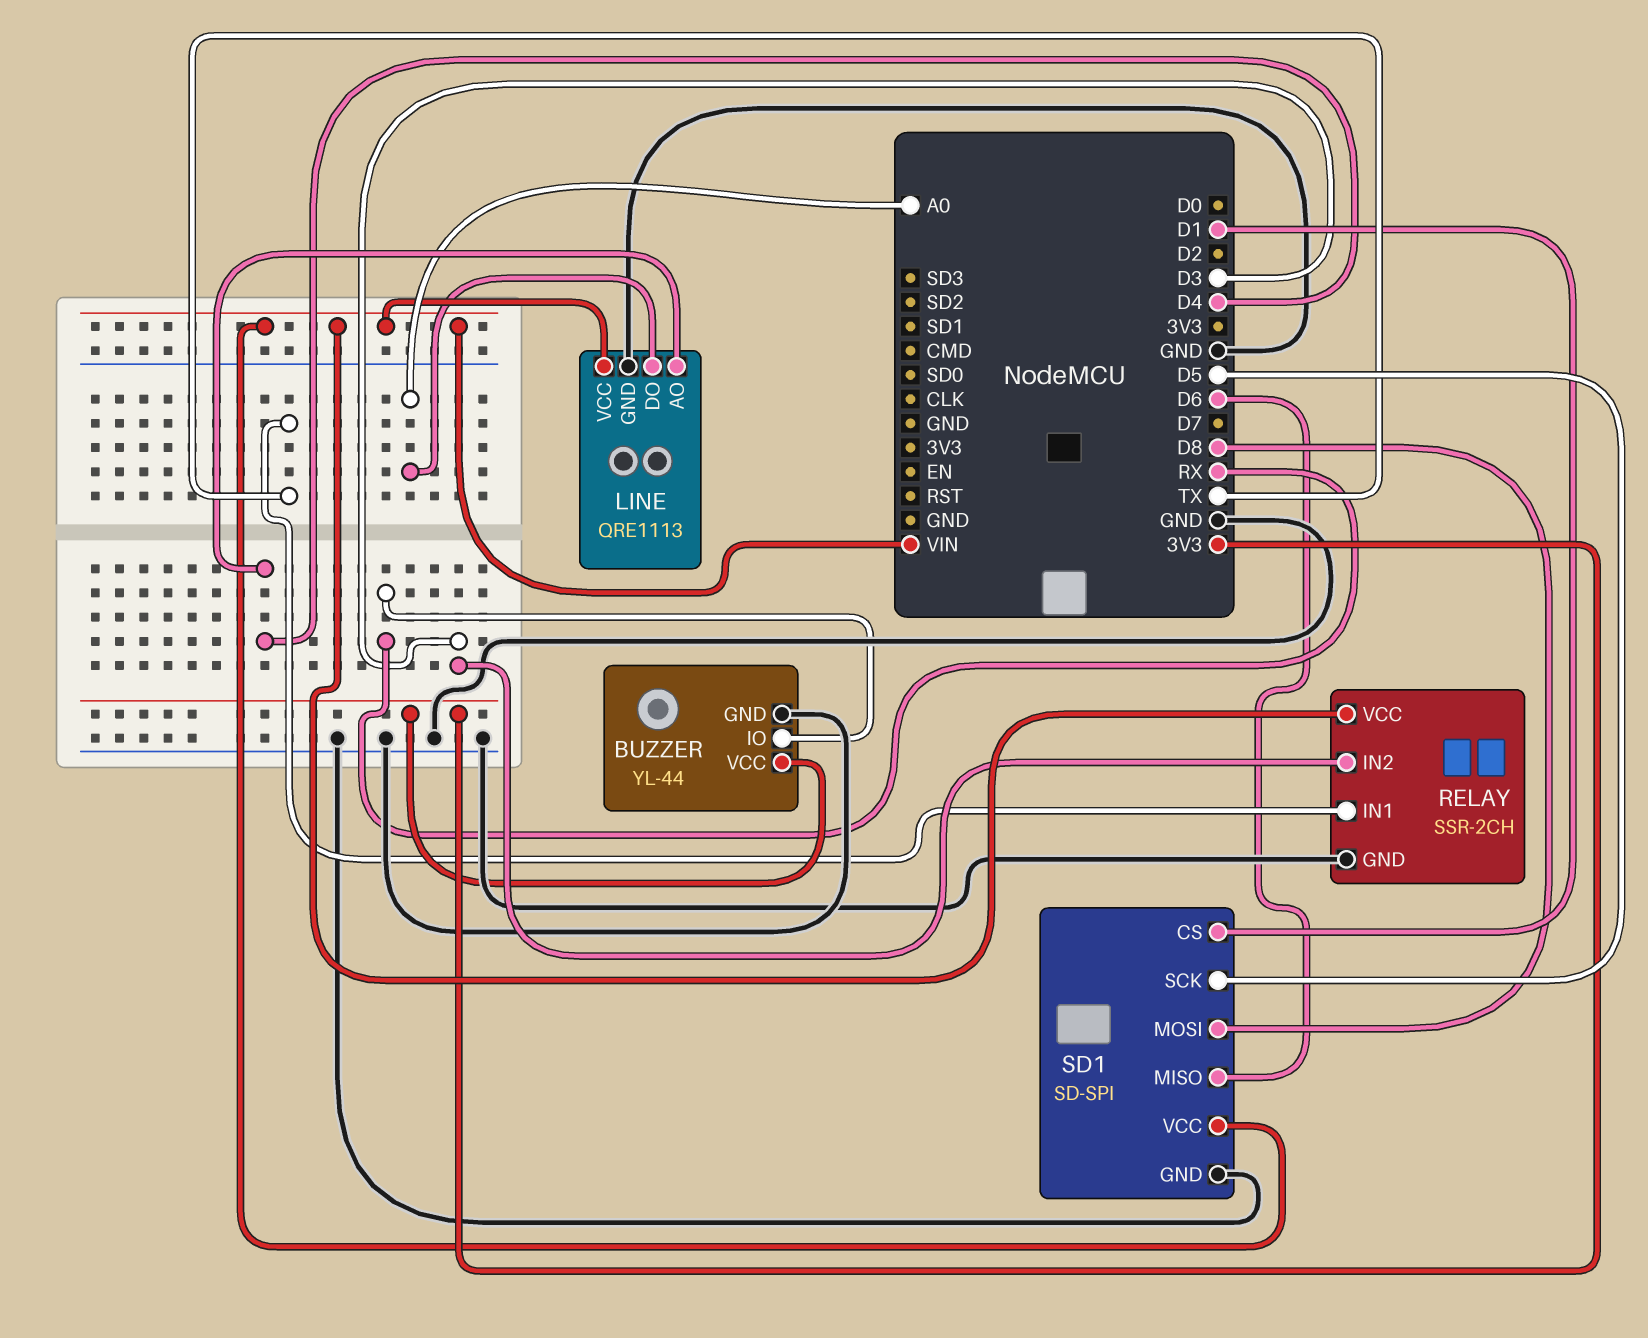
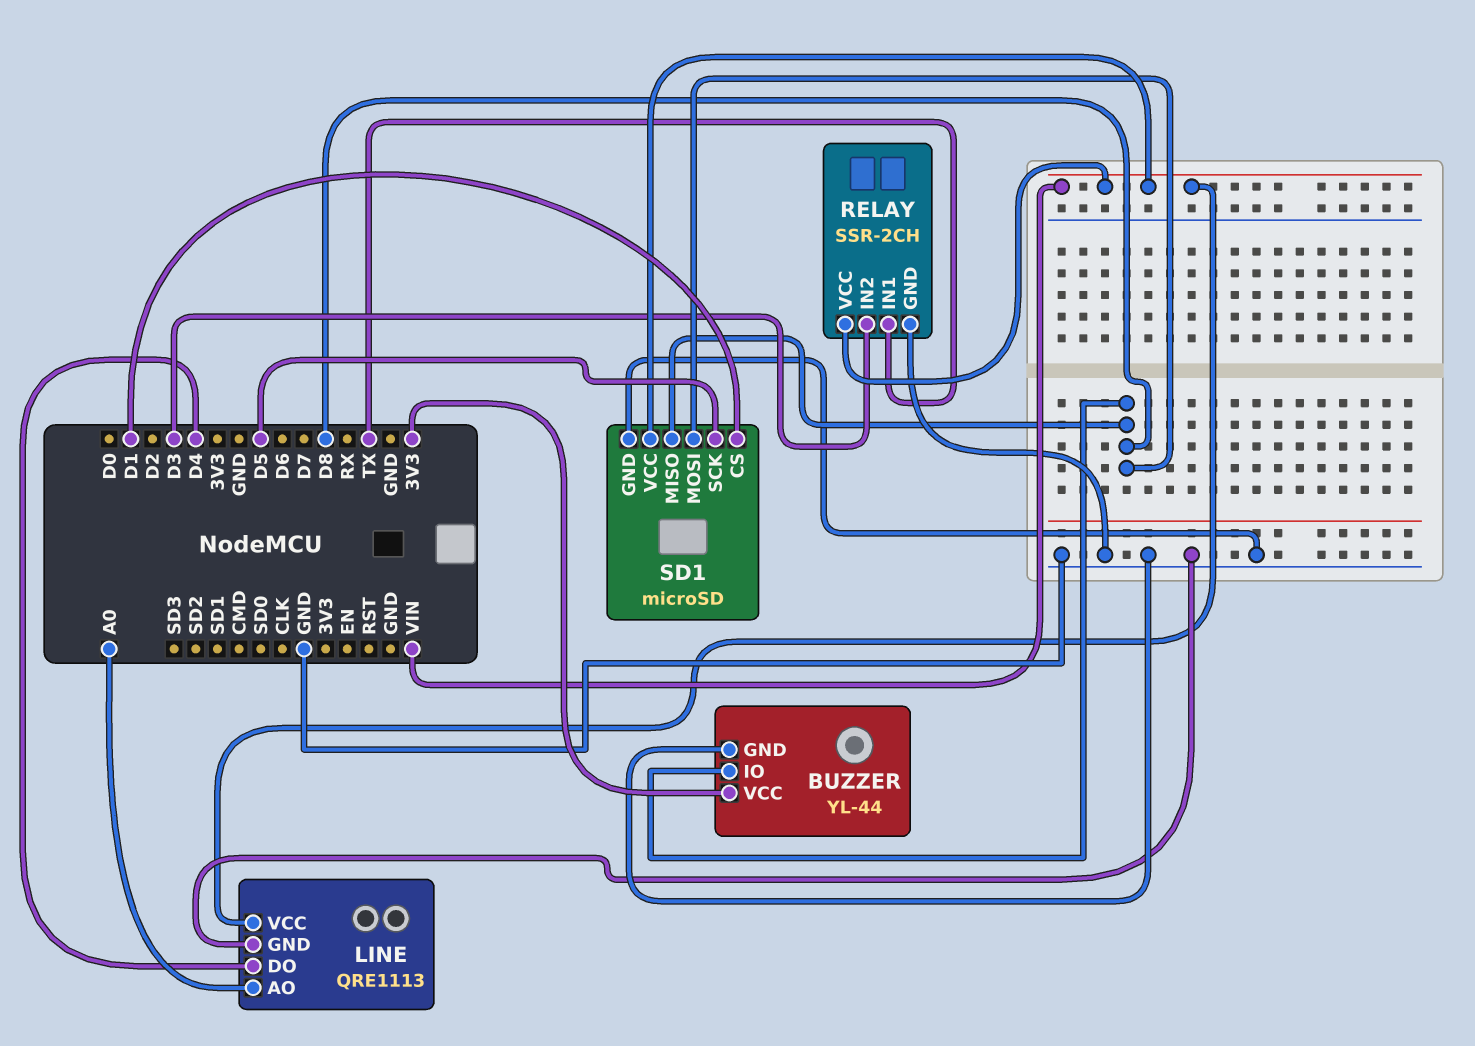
BUZZER pin IO: RX -> D8
LINE pin AO: D4 -> A0
LINE pin DO: A0 -> D4
SD1: SD-SPI -> microSD
SD1 pin MISO: D6 -> D8

